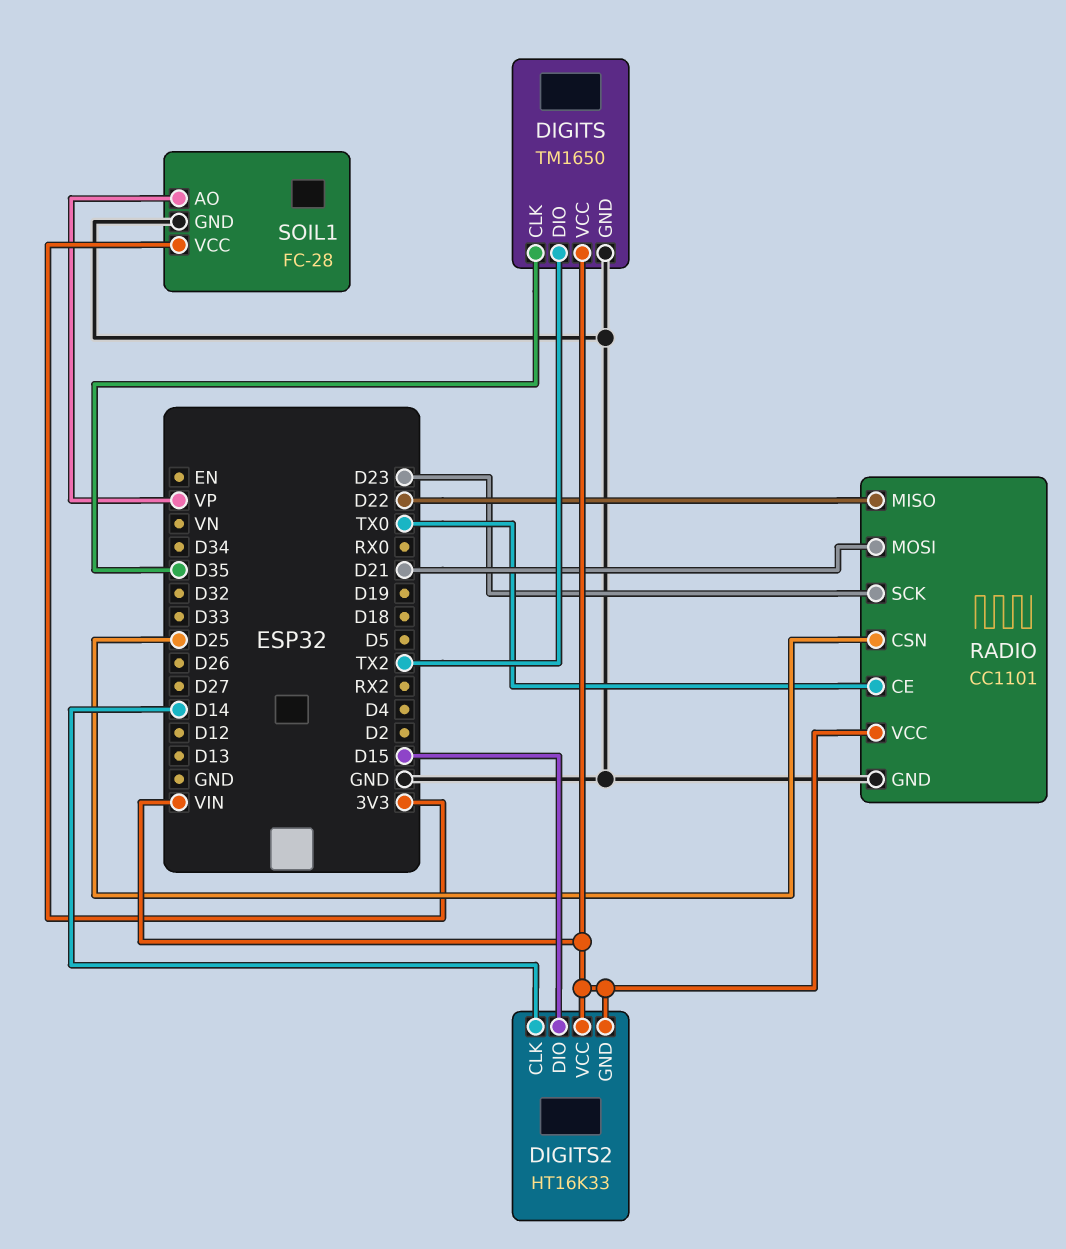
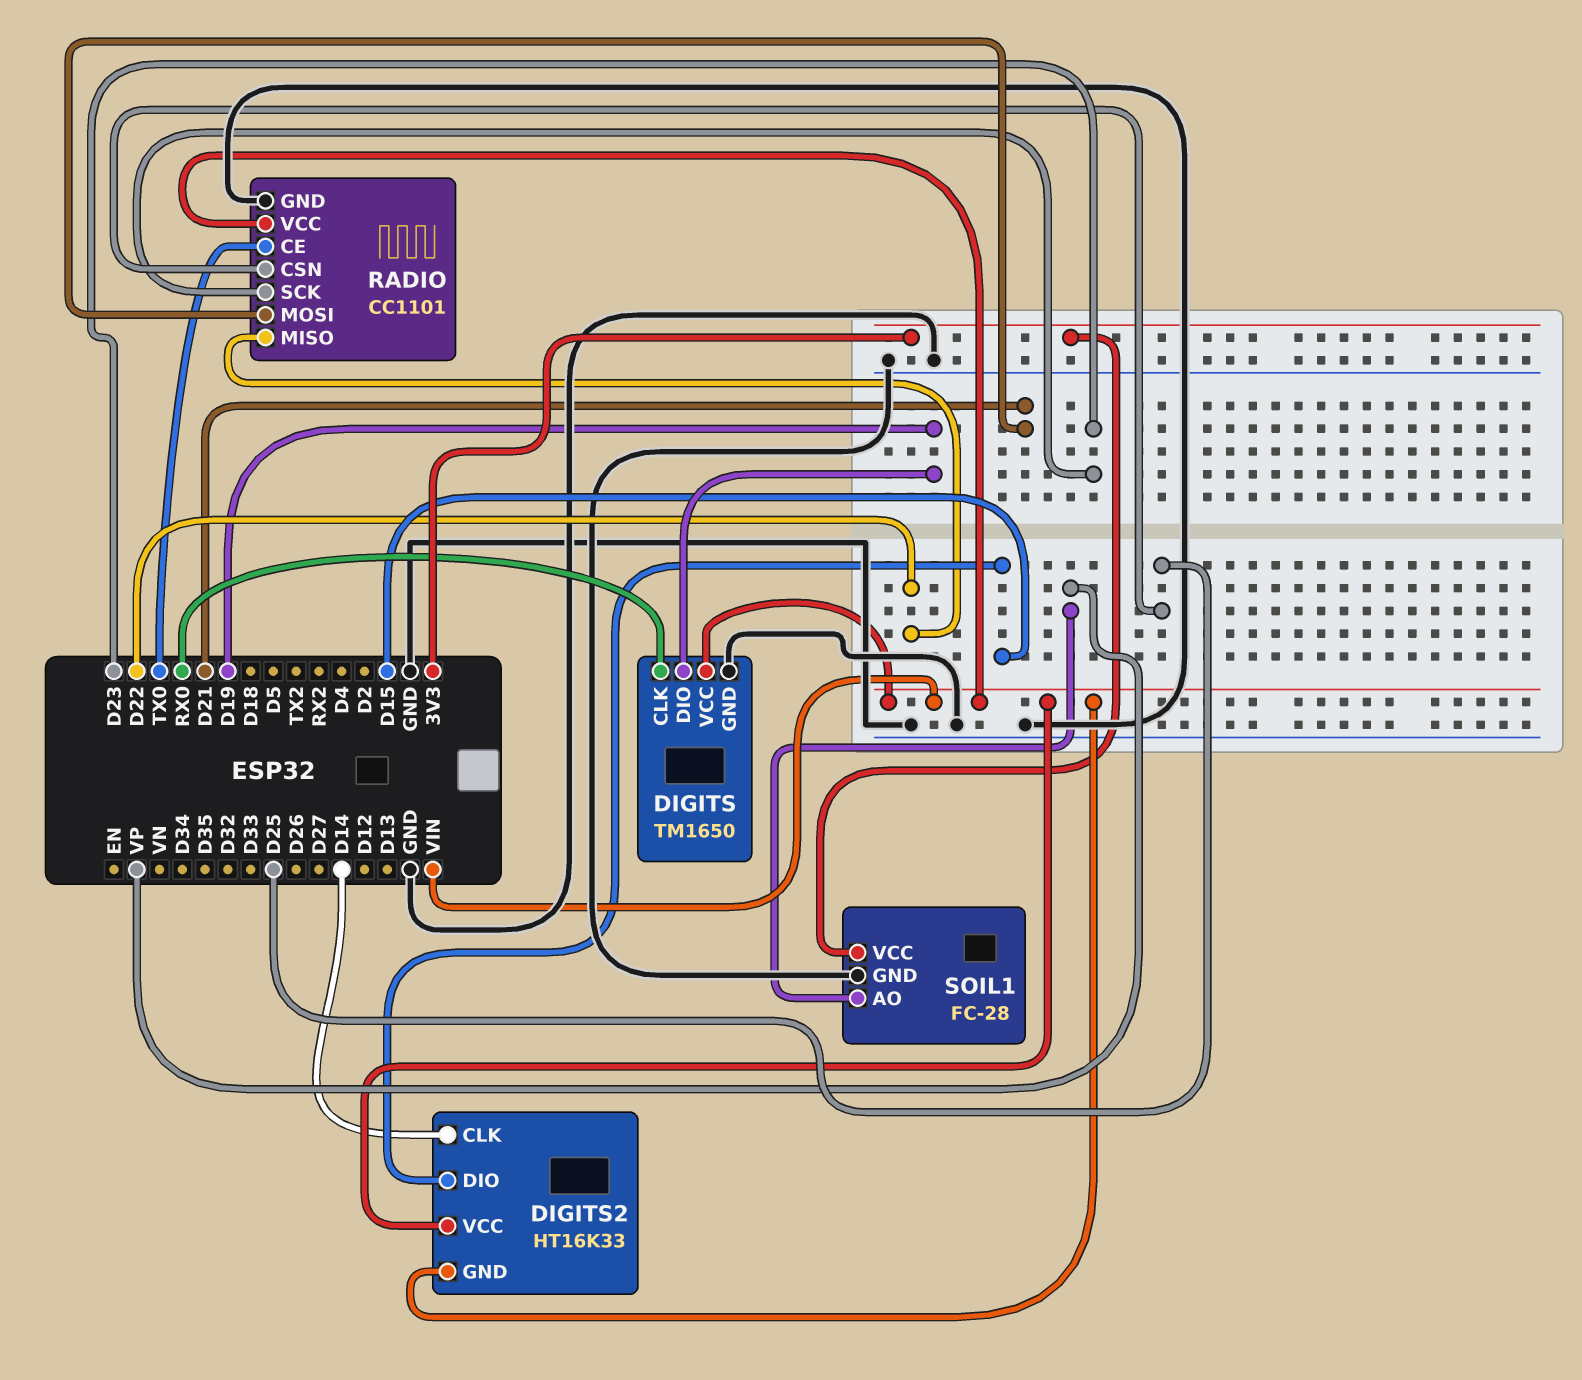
DIGITS pin CLK: D35 -> RX0
DIGITS pin DIO: TX2 -> D19

